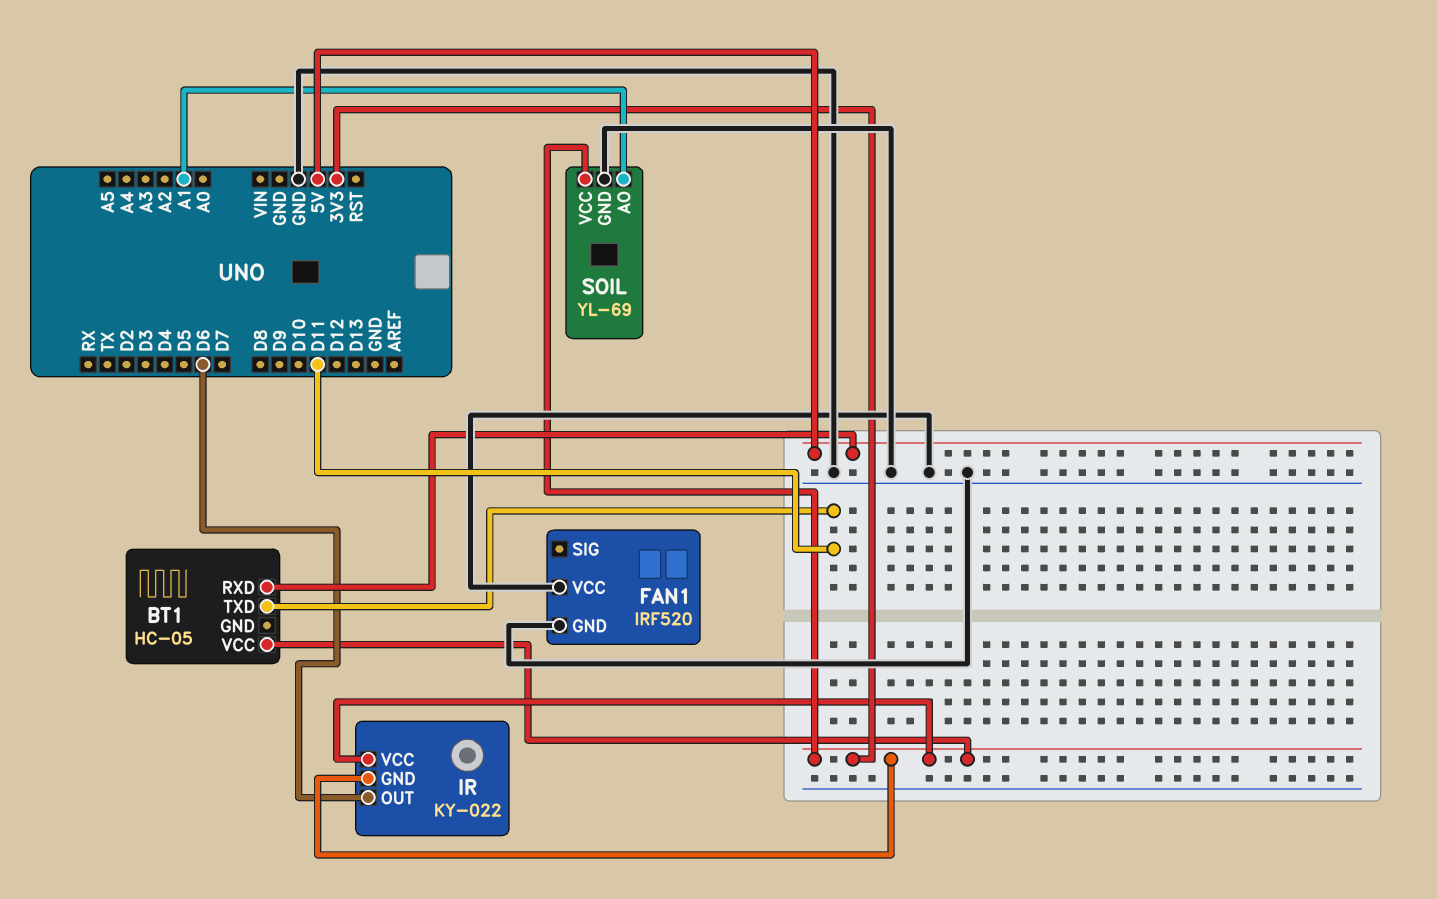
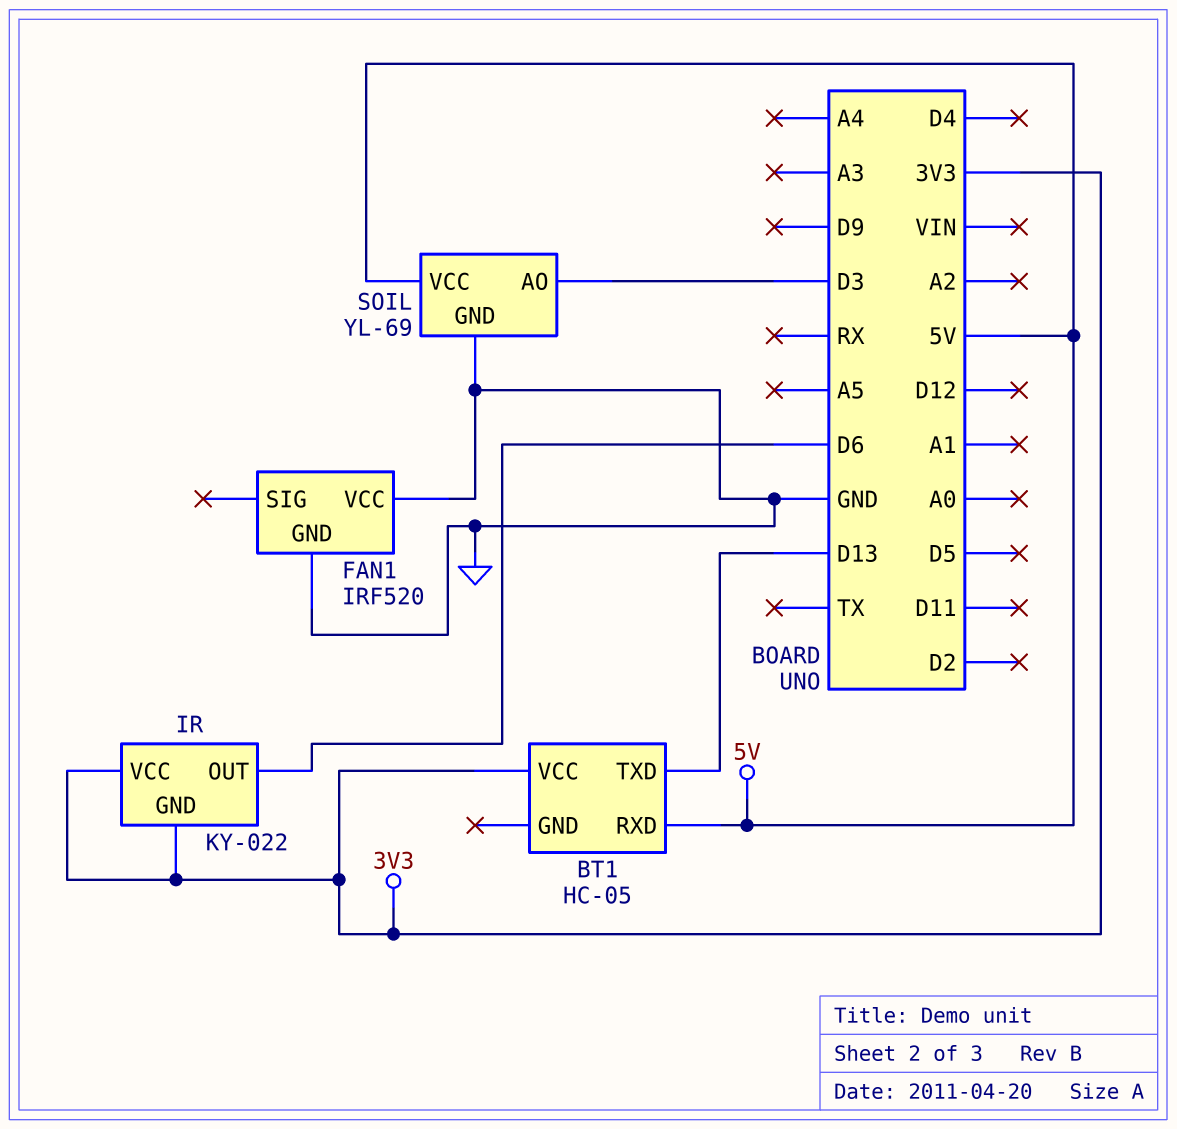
BT1 pin TXD: D11 -> D13
SOIL pin AO: A1 -> D3
SOIL pin VCC: 3V3 -> 5V

